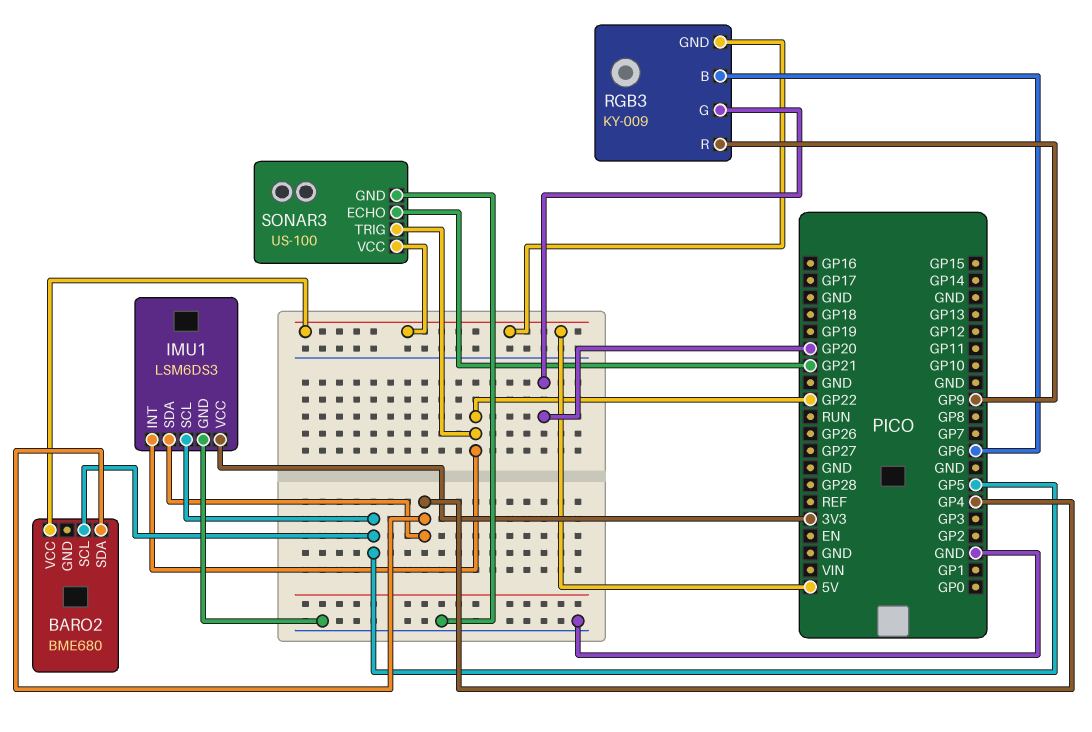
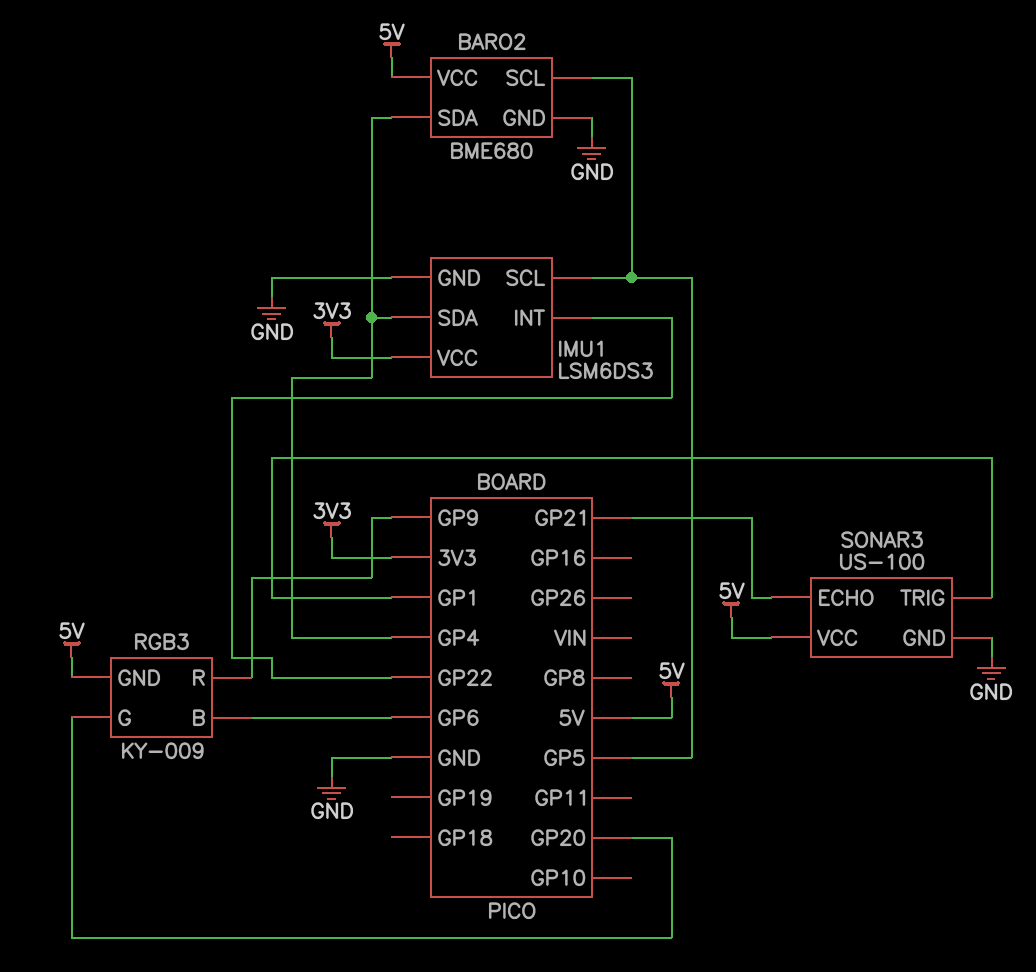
BARO2 pin GND: none -> GND
SONAR3 pin TRIG: GP22 -> GP1

